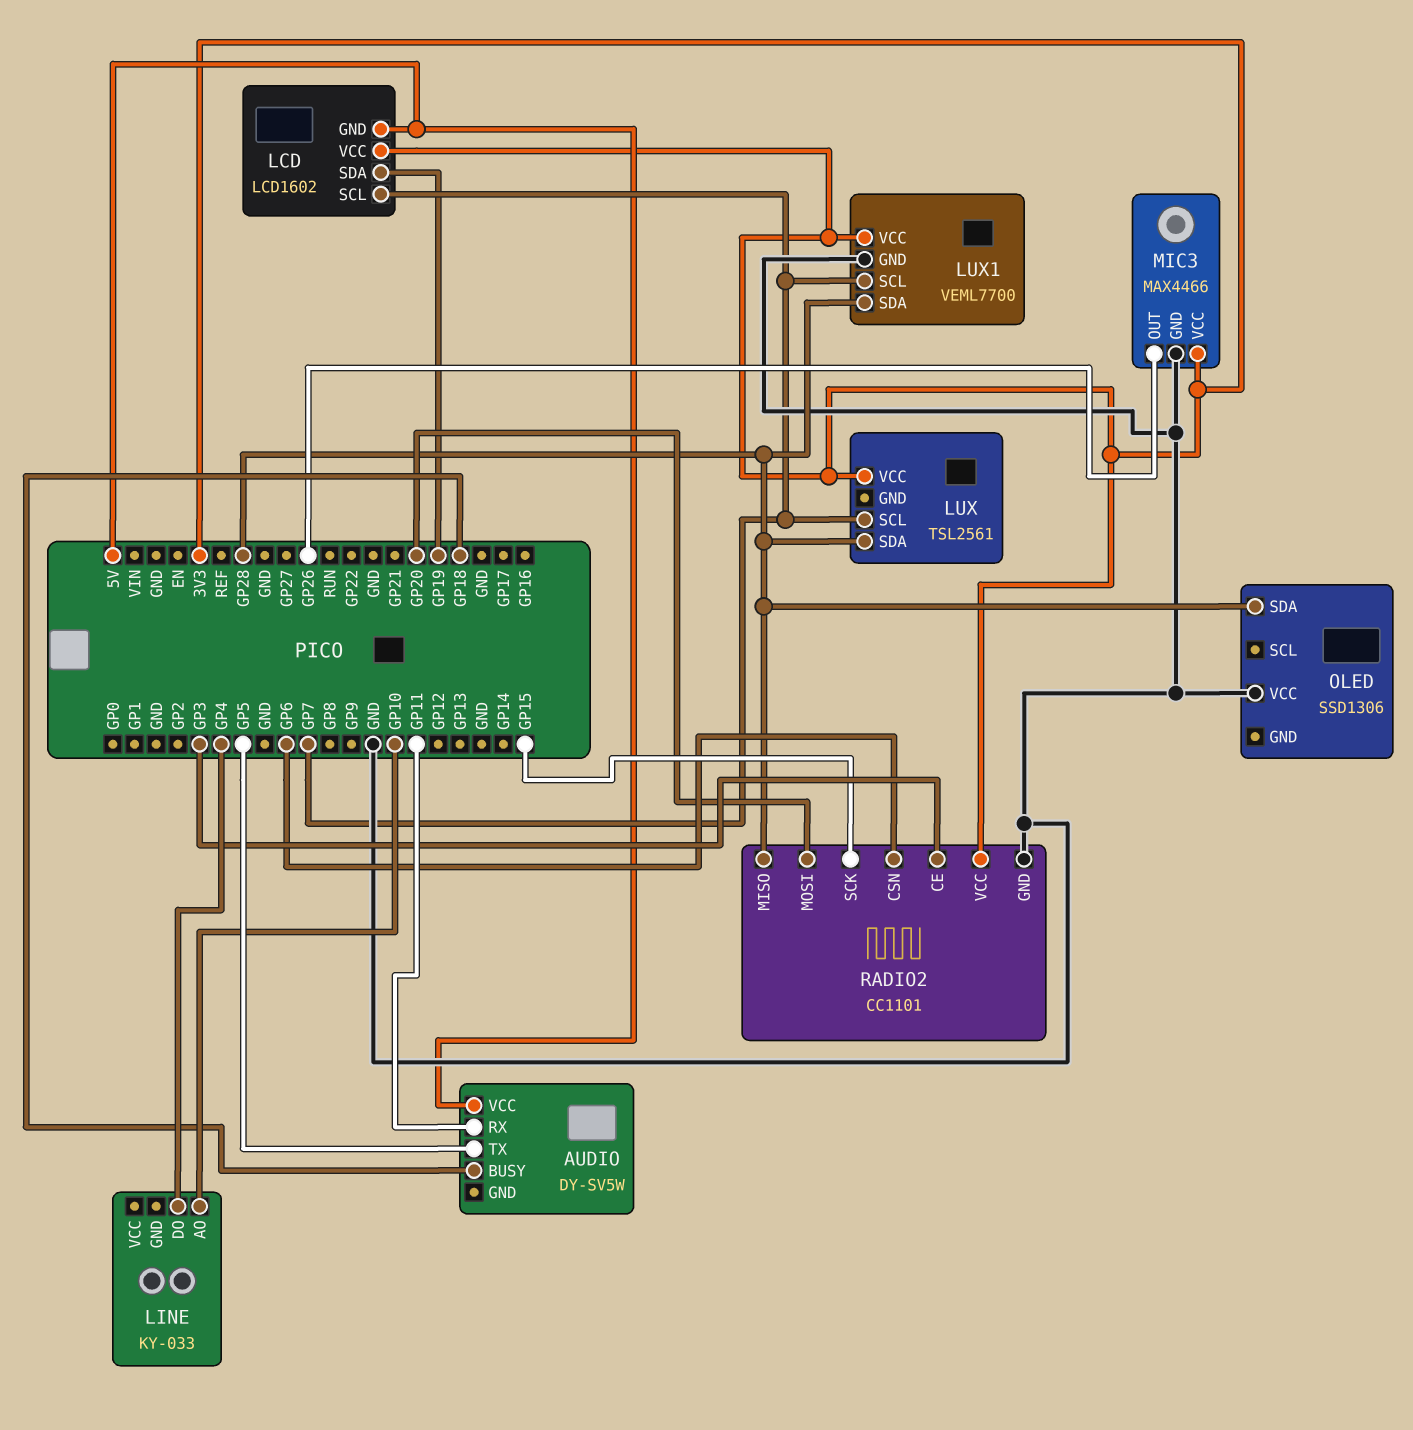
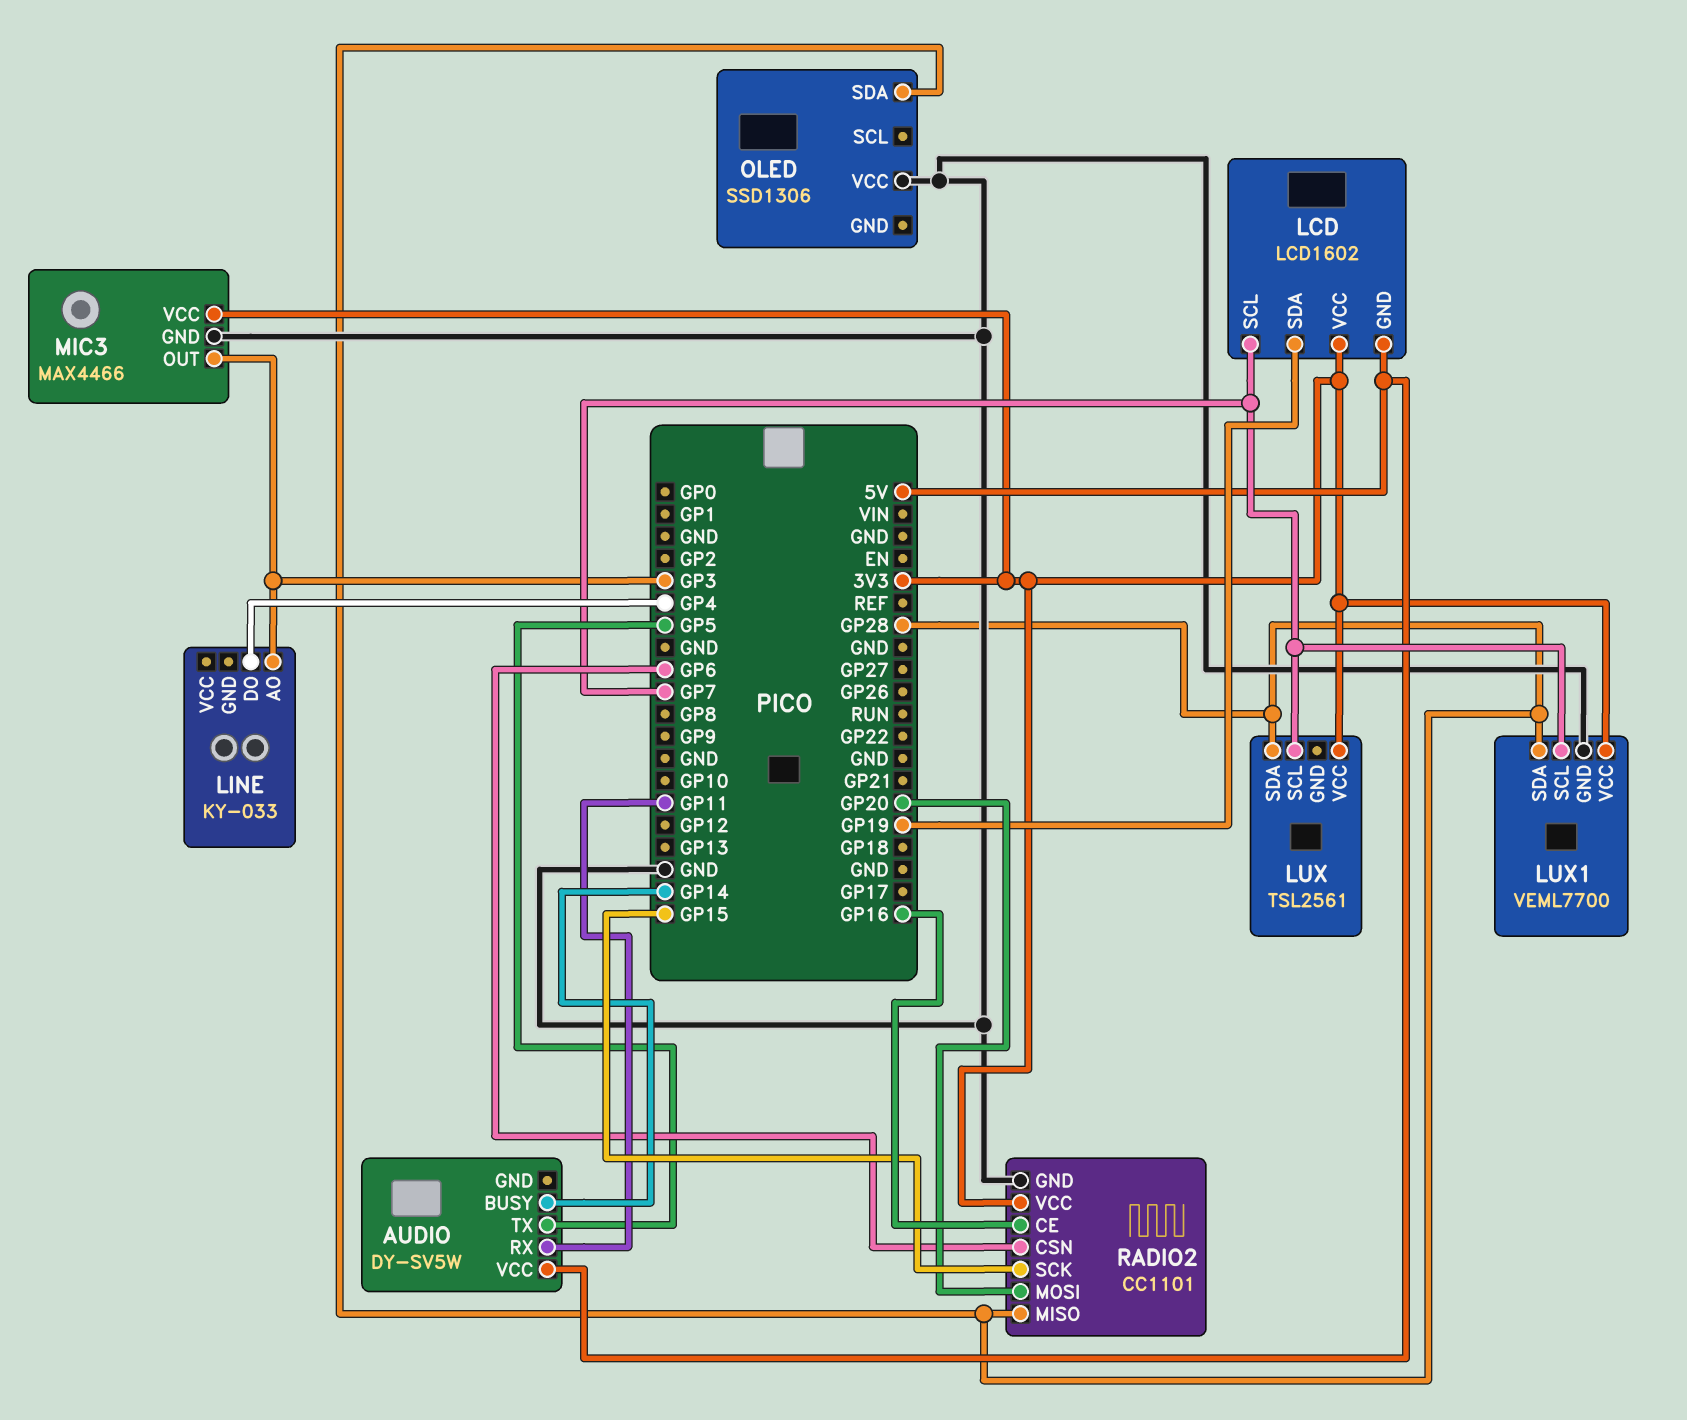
AUDIO pin BUSY: GP18 -> GP14
LINE pin AO: GP10 -> GP3
MIC3 pin OUT: GP26 -> GP3
RADIO2 pin CE: GP3 -> GP16

